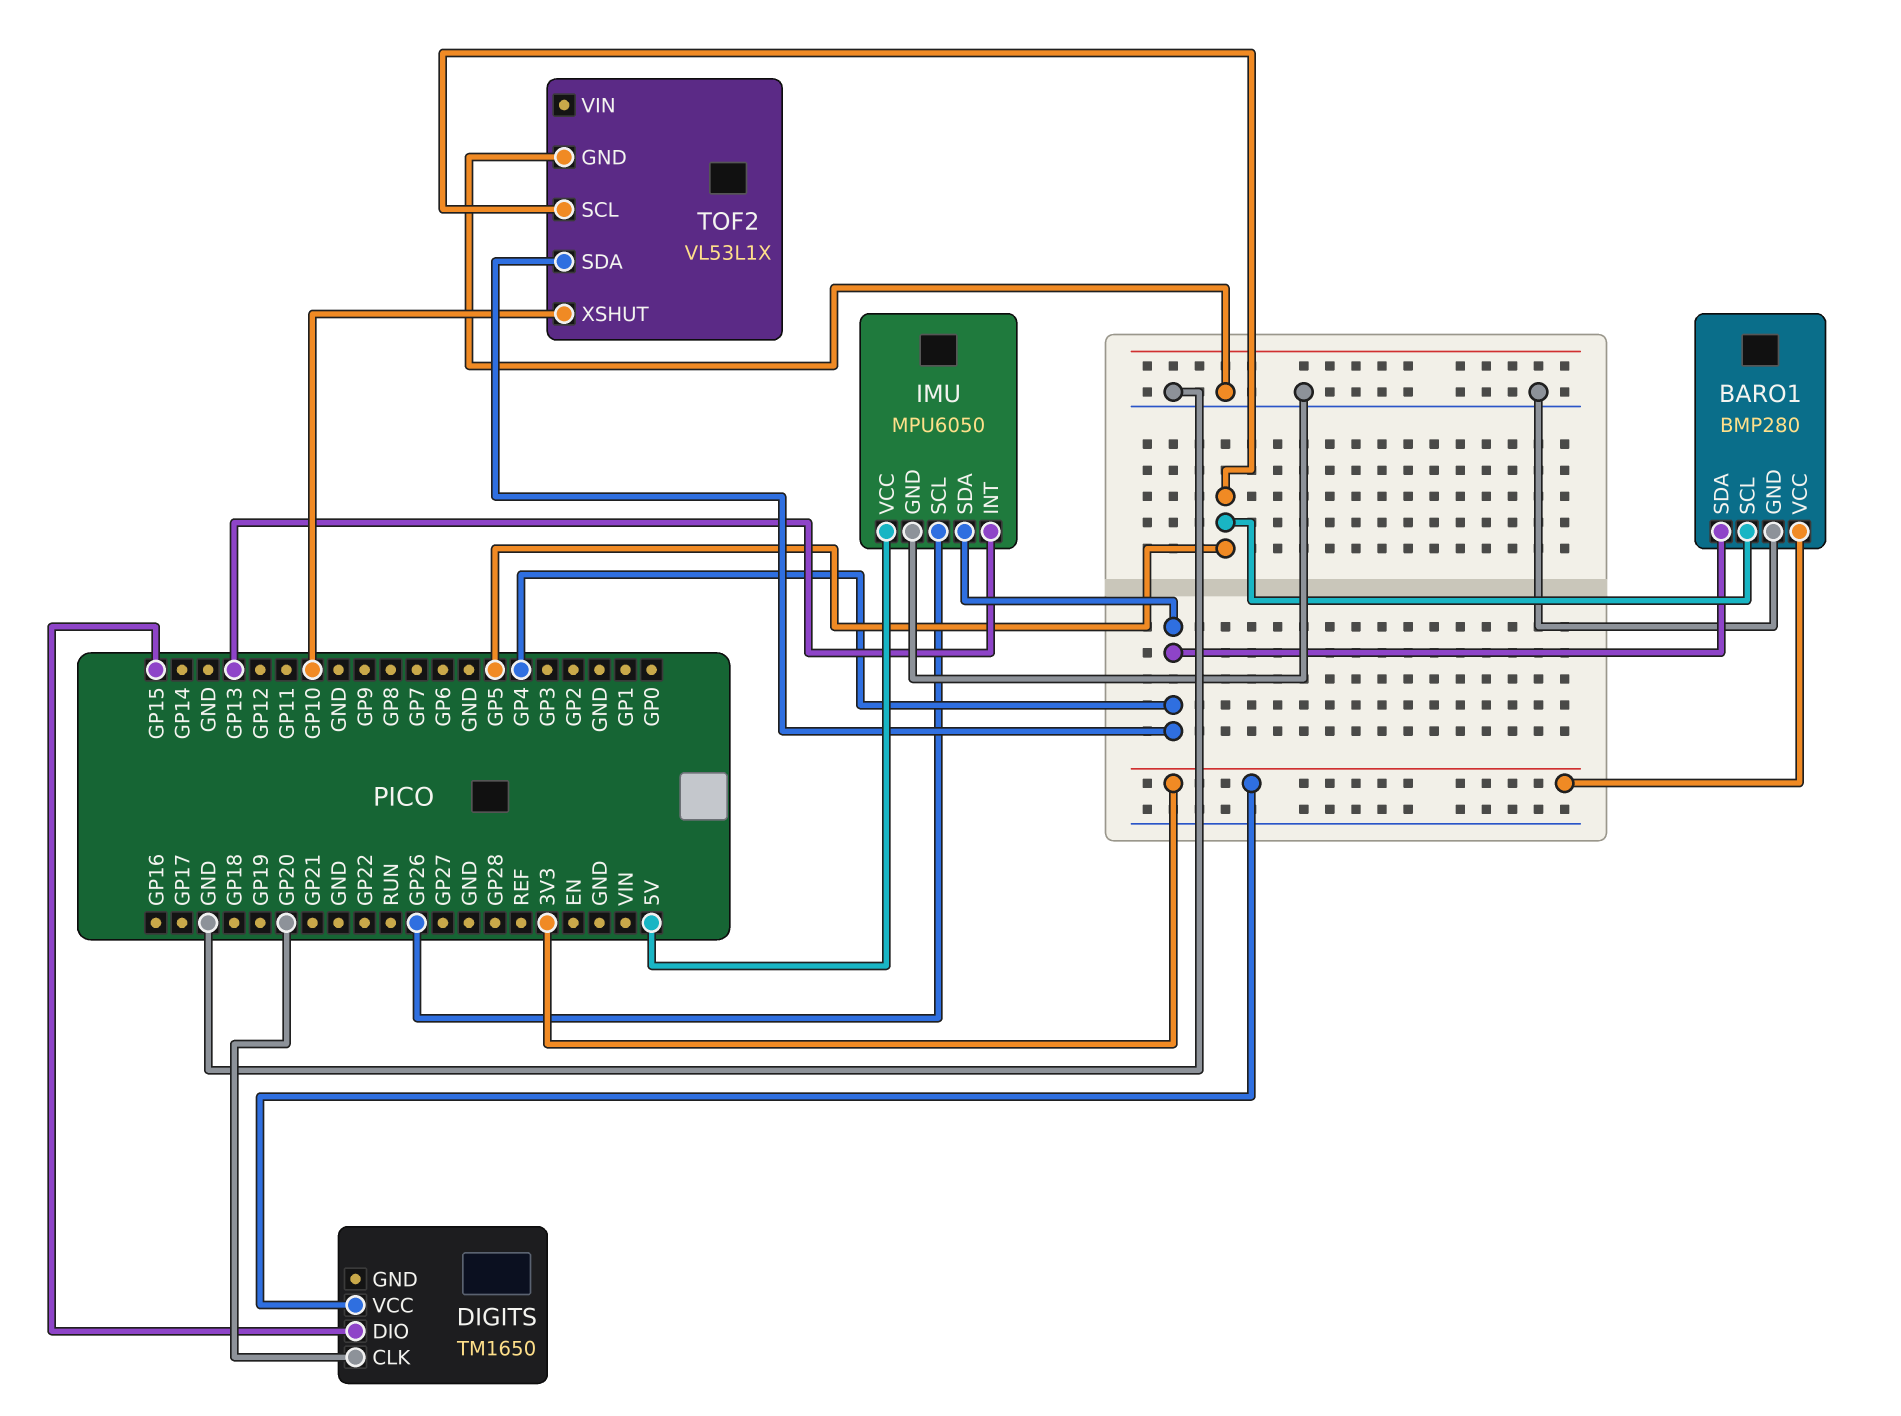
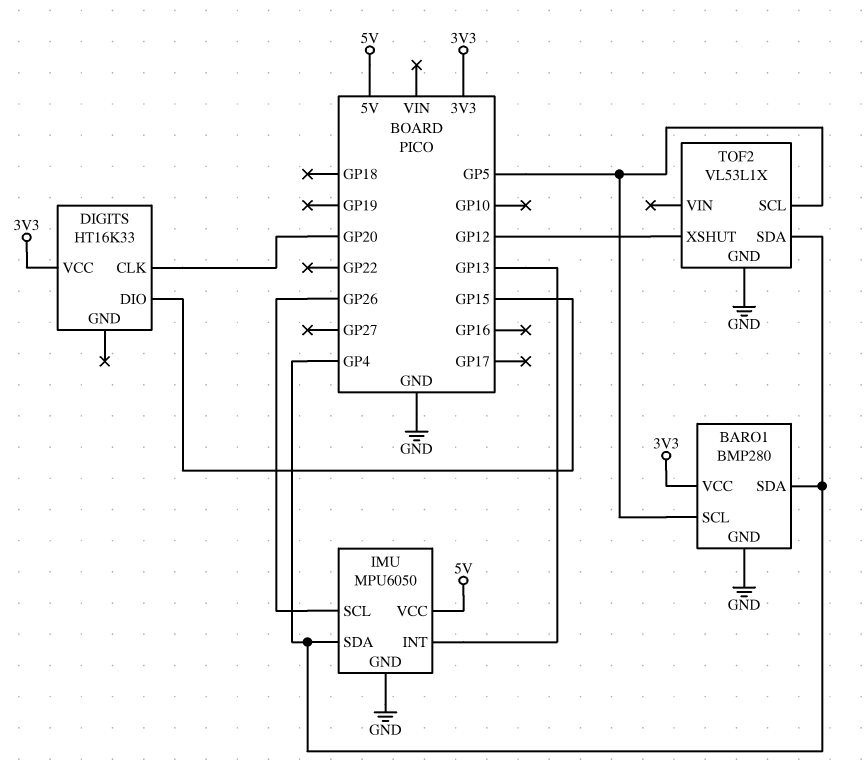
DIGITS: TM1650 -> HT16K33
TOF2 pin XSHUT: GP10 -> GP12

